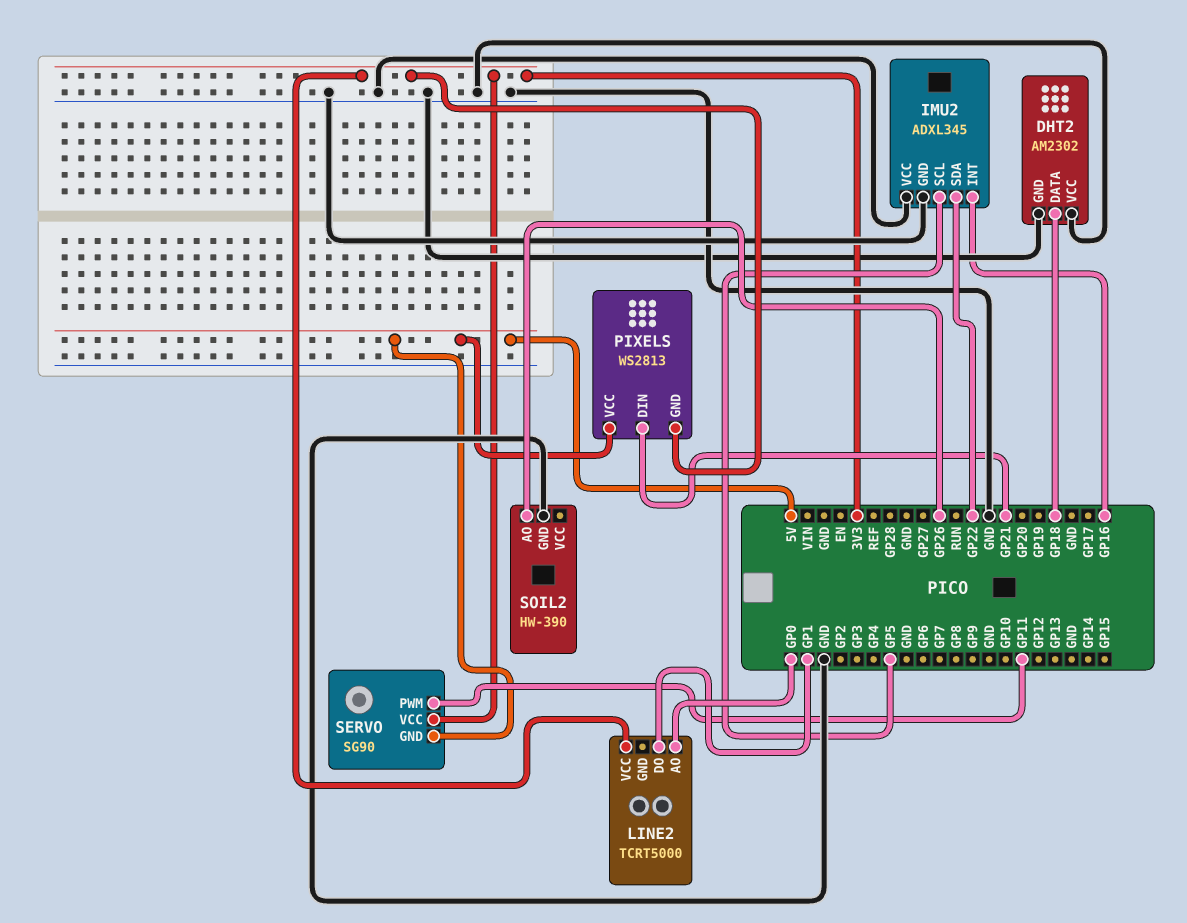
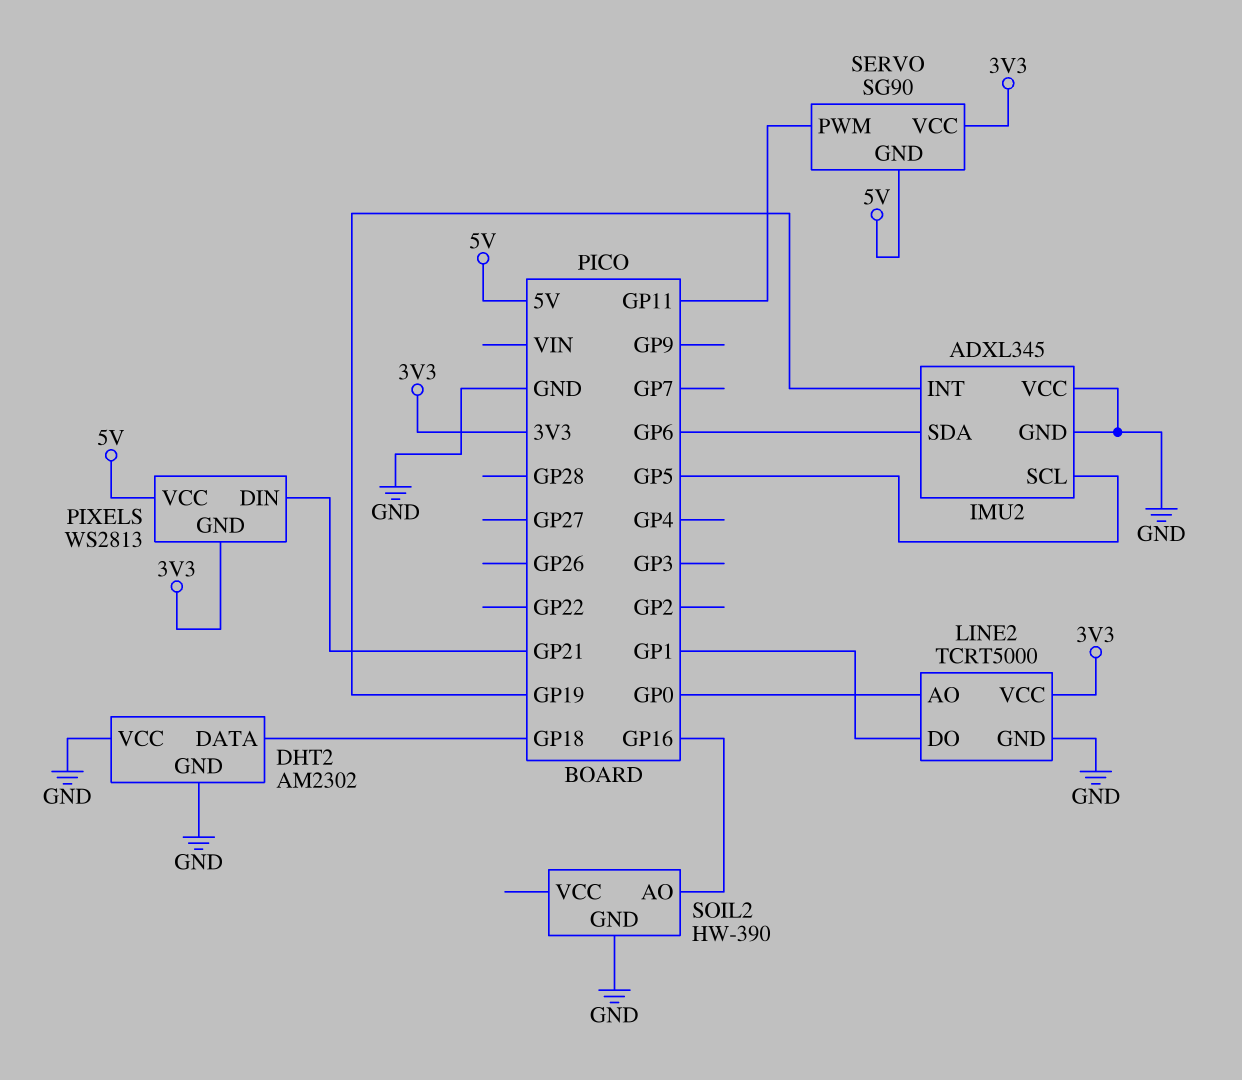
IMU2 pin INT: GP16 -> GP19
IMU2 pin SDA: GP22 -> GP6
LINE2 pin GND: none -> GND
SOIL2 pin AO: GP26 -> GP16

